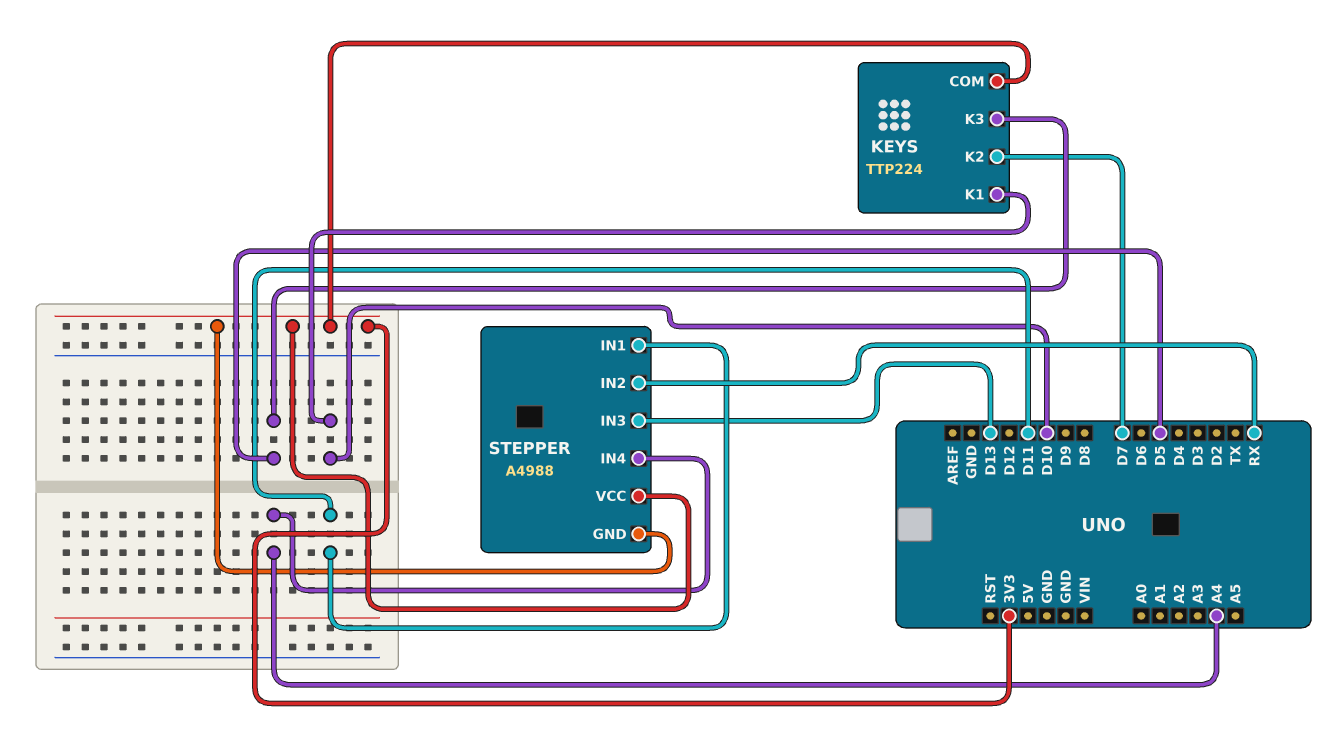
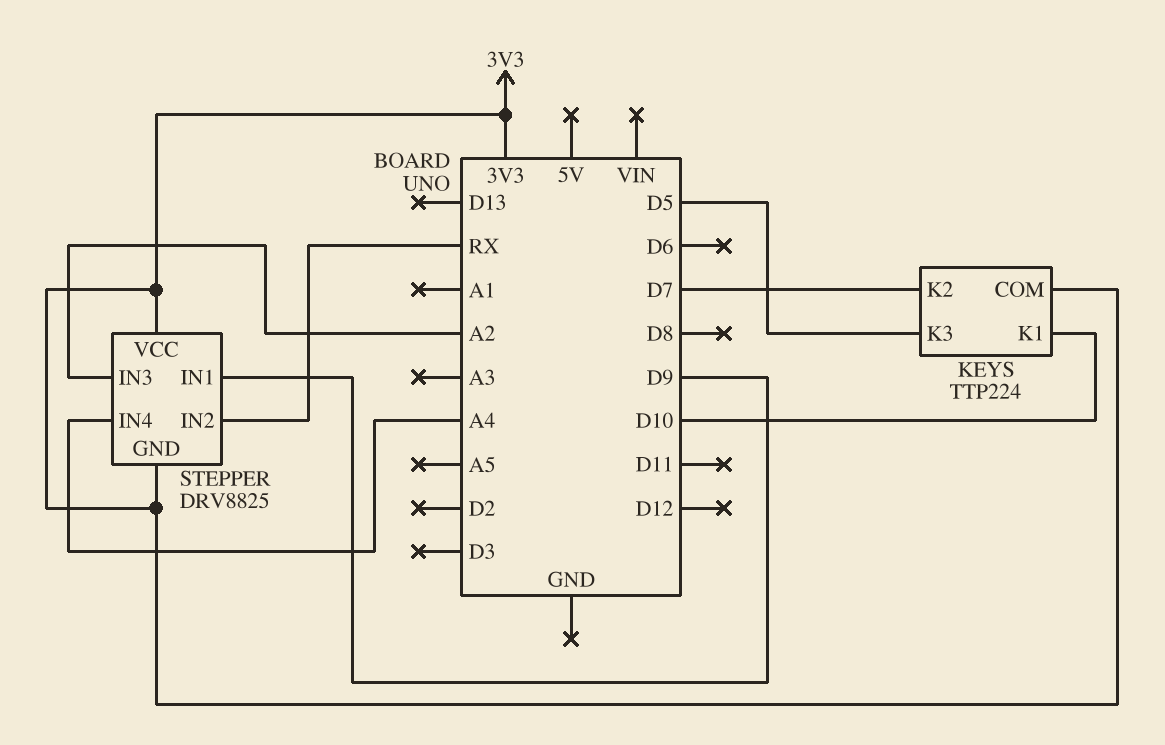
STEPPER: A4988 -> DRV8825
STEPPER pin IN1: D11 -> D9
STEPPER pin IN3: D13 -> A2

